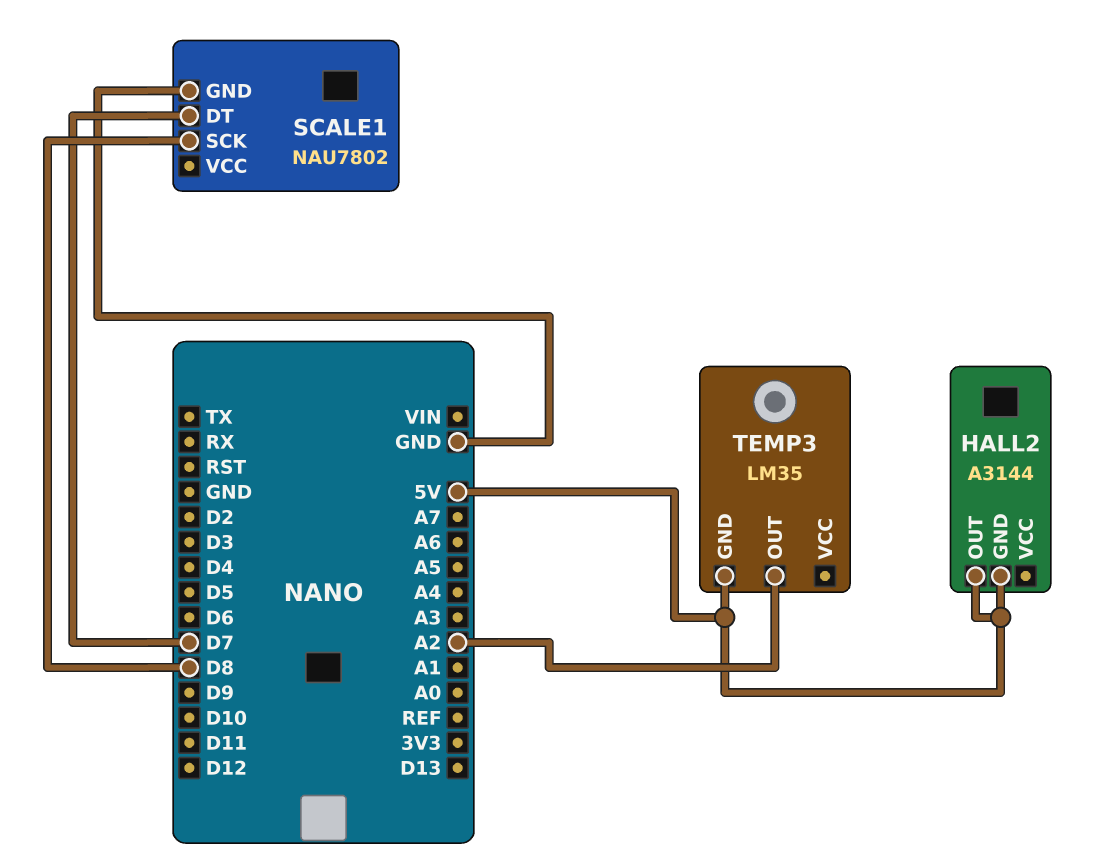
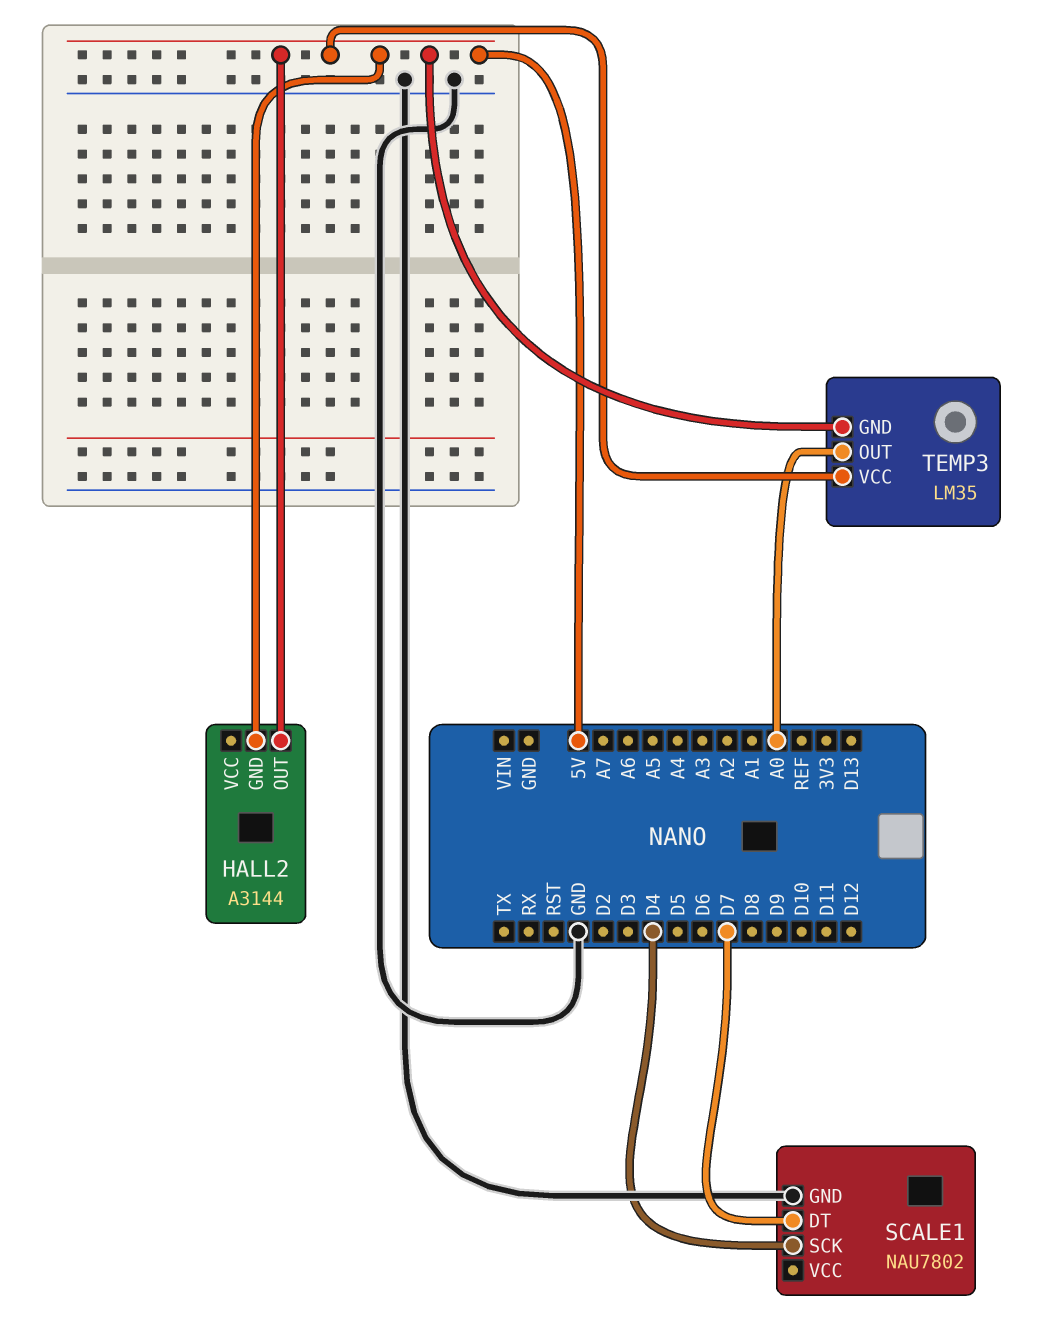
SCALE1 pin SCK: D8 -> D4
TEMP3 pin OUT: A2 -> A0
TEMP3 pin VCC: none -> 5V

